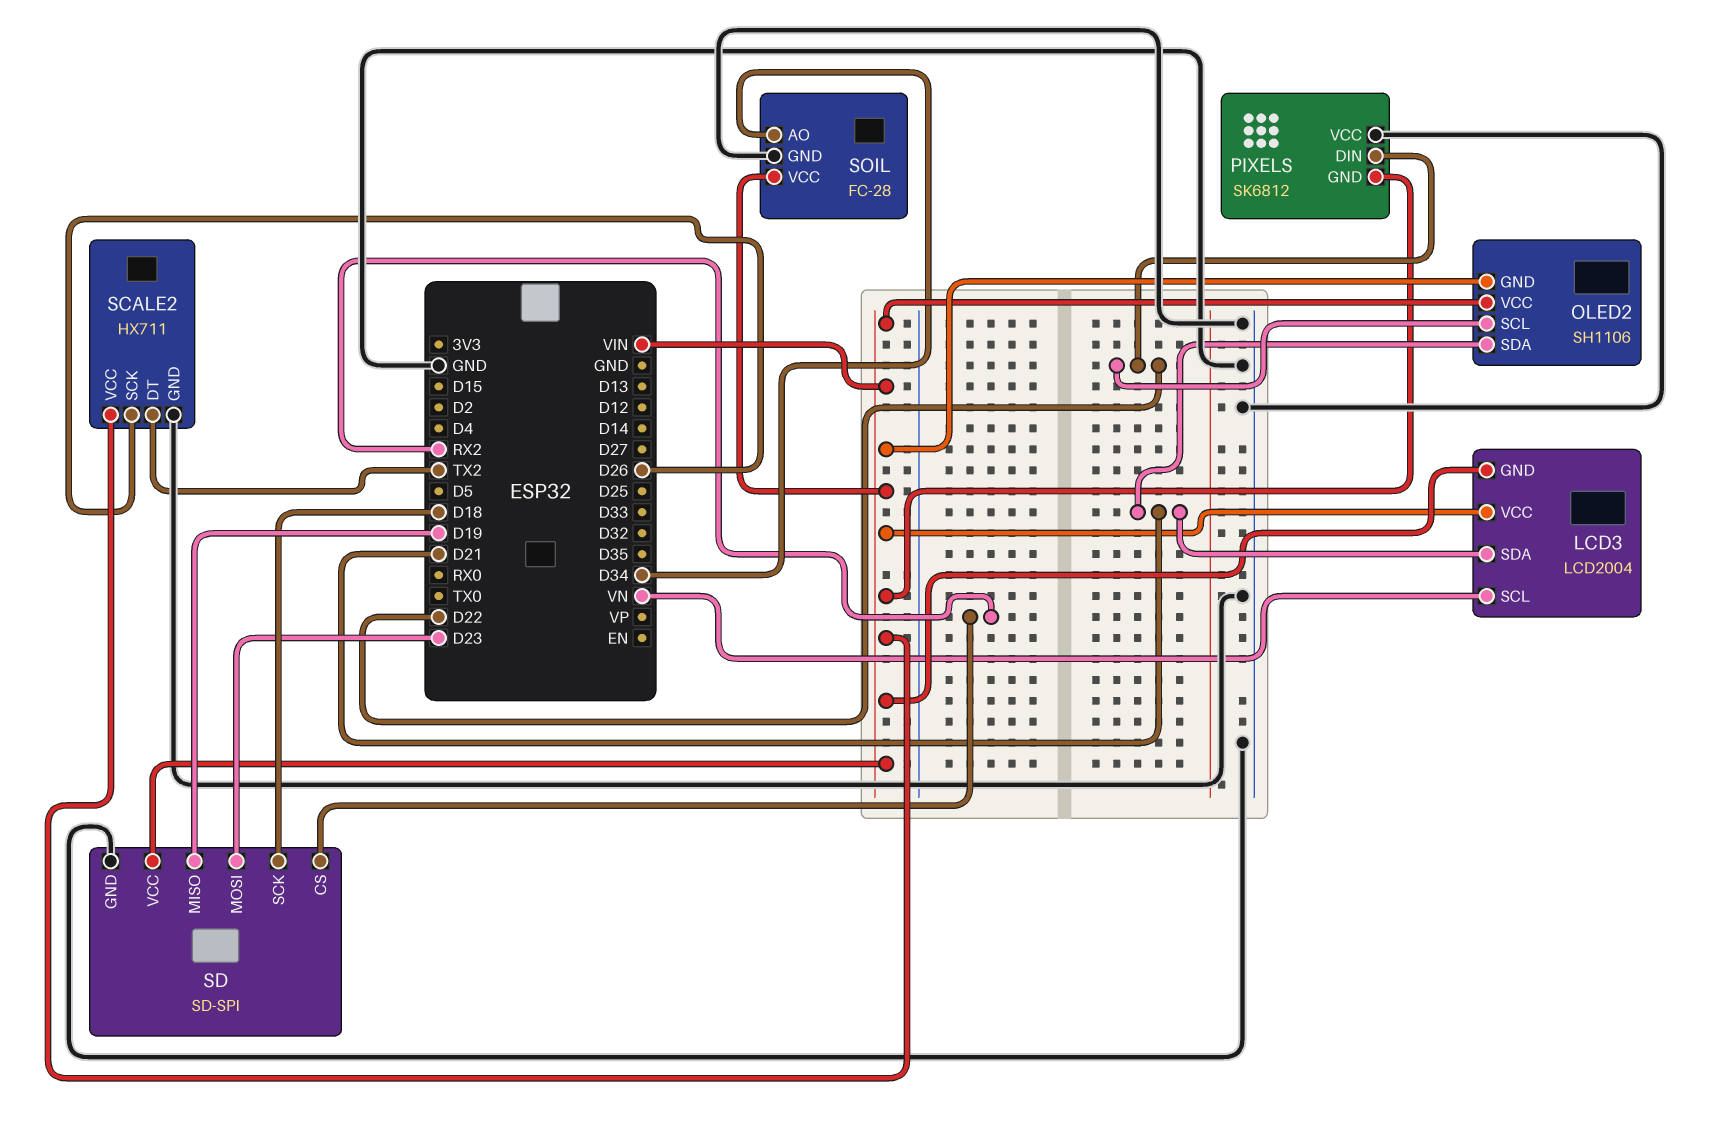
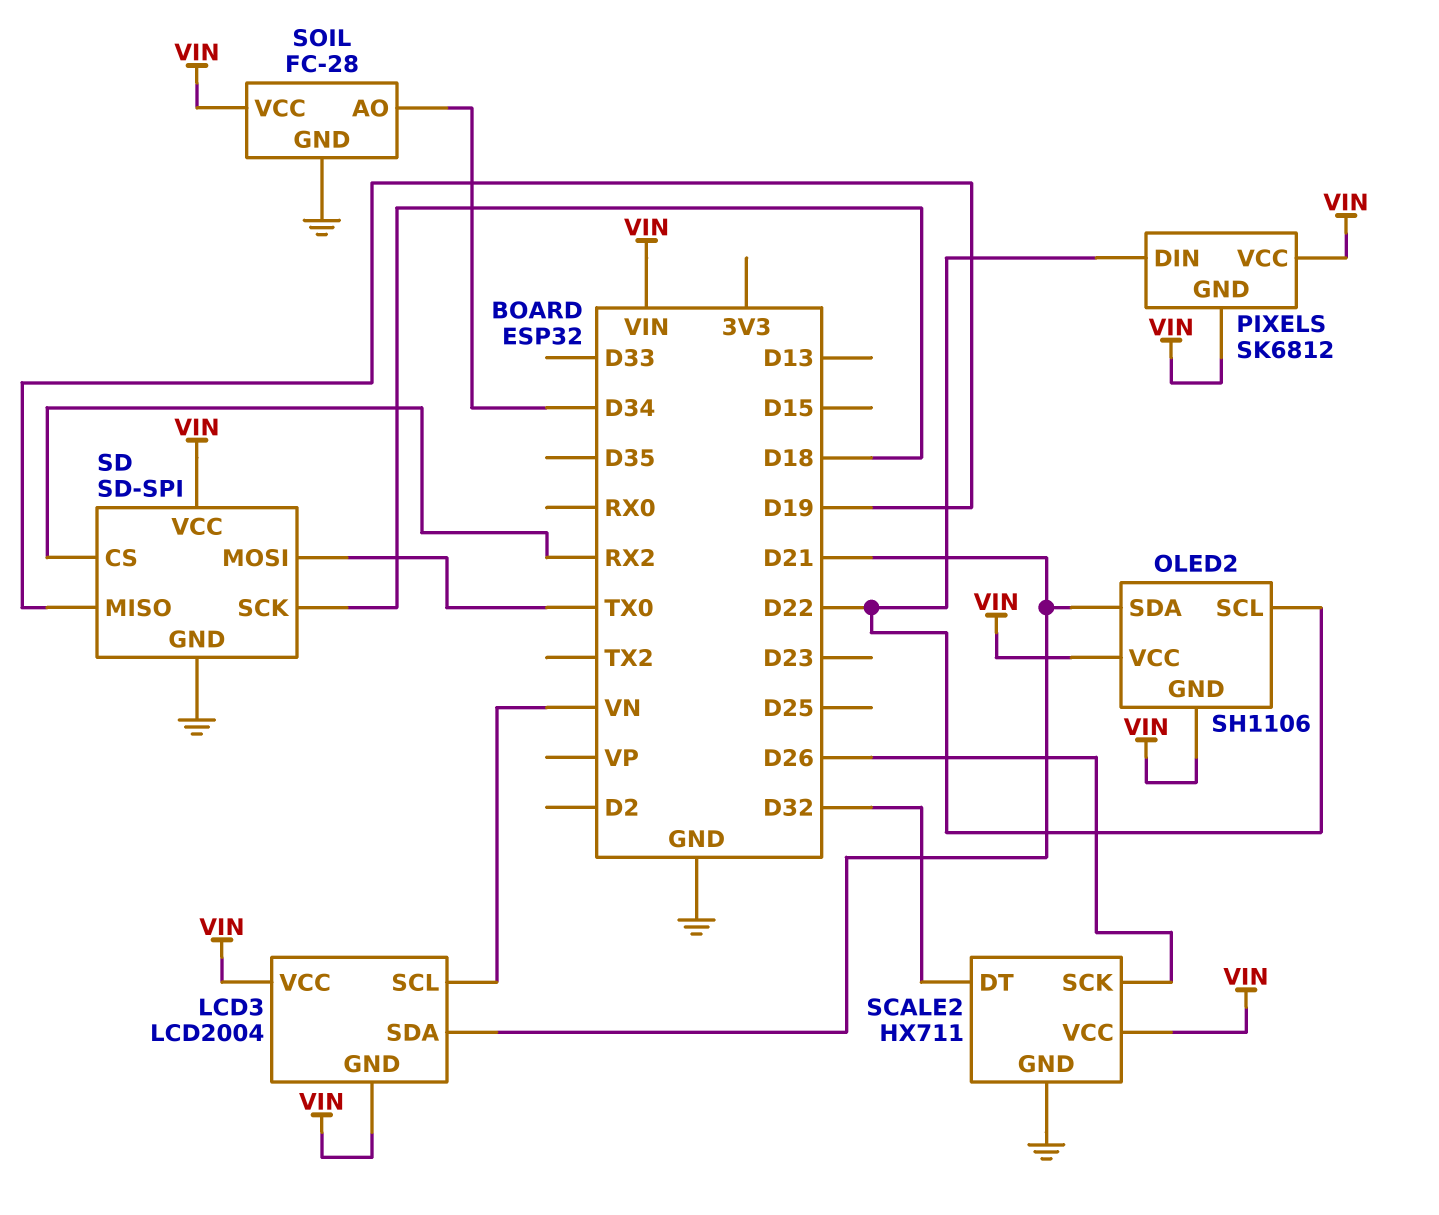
PIXELS pin VCC: GND -> VIN
SCALE2 pin DT: TX2 -> D32
SD pin MOSI: D23 -> TX0

